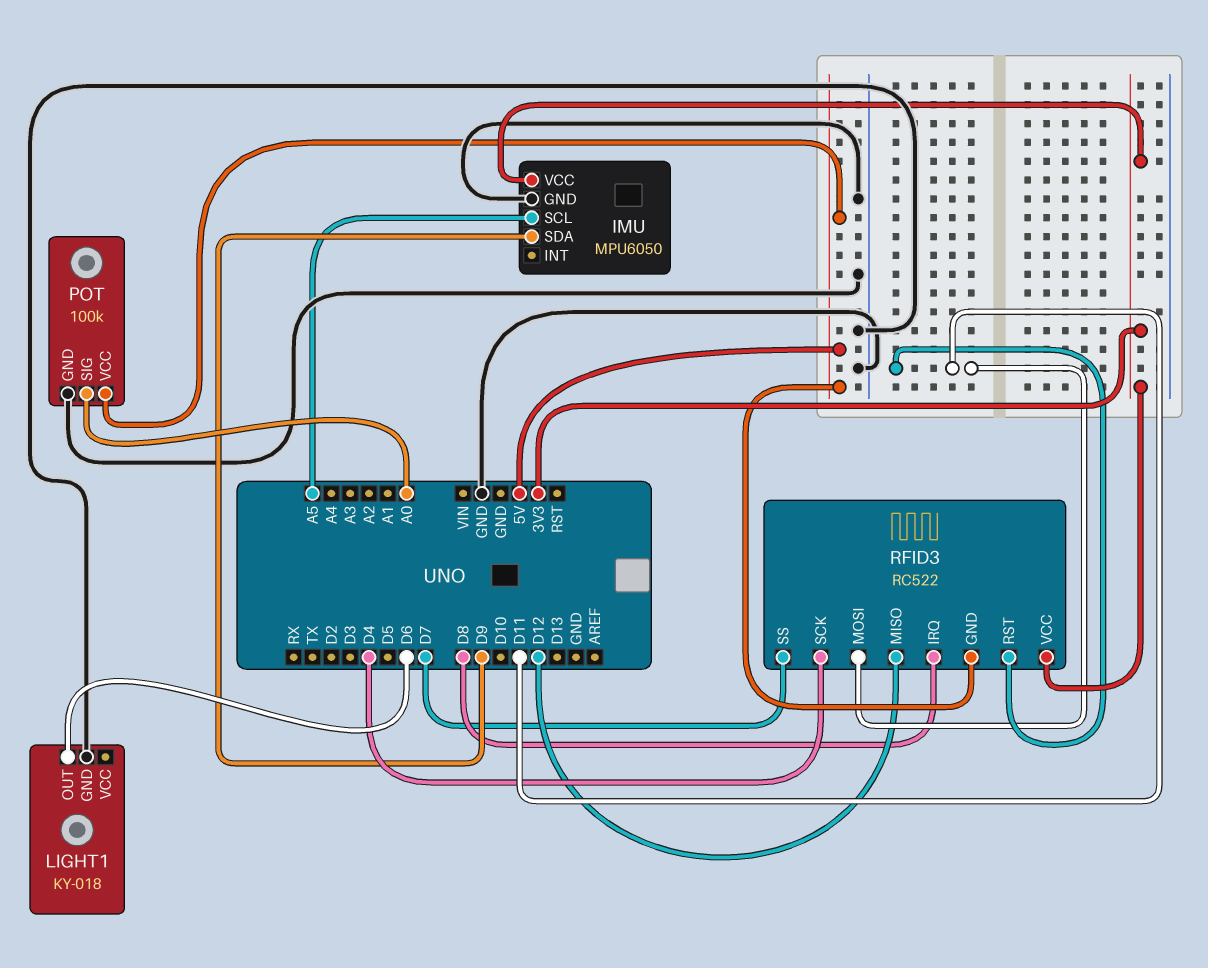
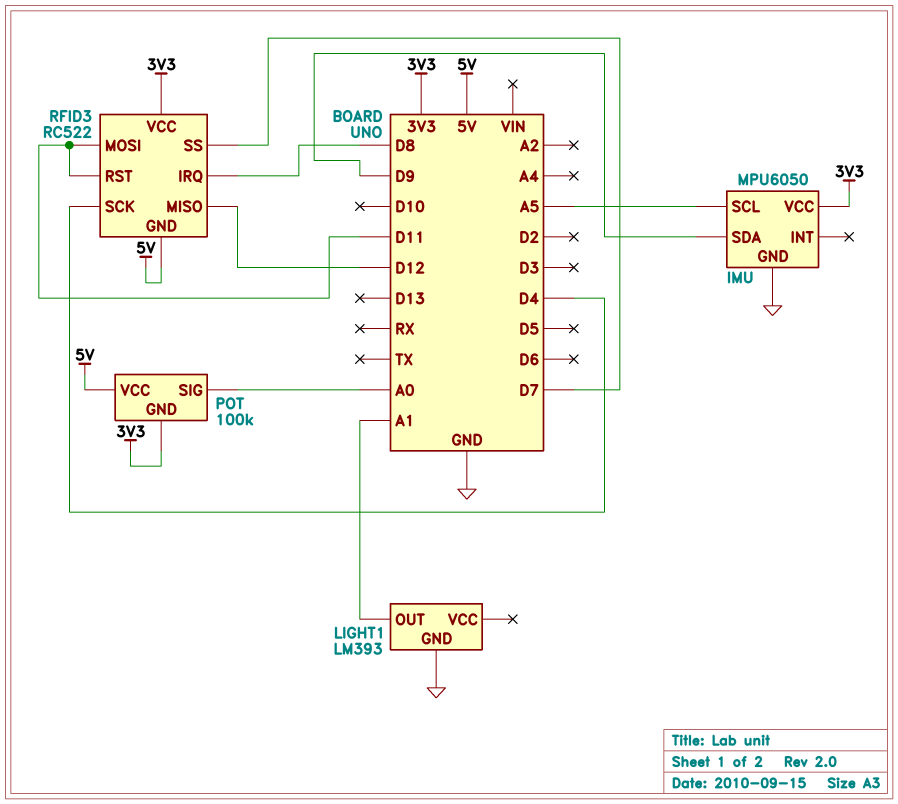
LIGHT1: KY-018 -> LM393
LIGHT1 pin OUT: D6 -> A1
POT pin GND: GND -> 3V3

